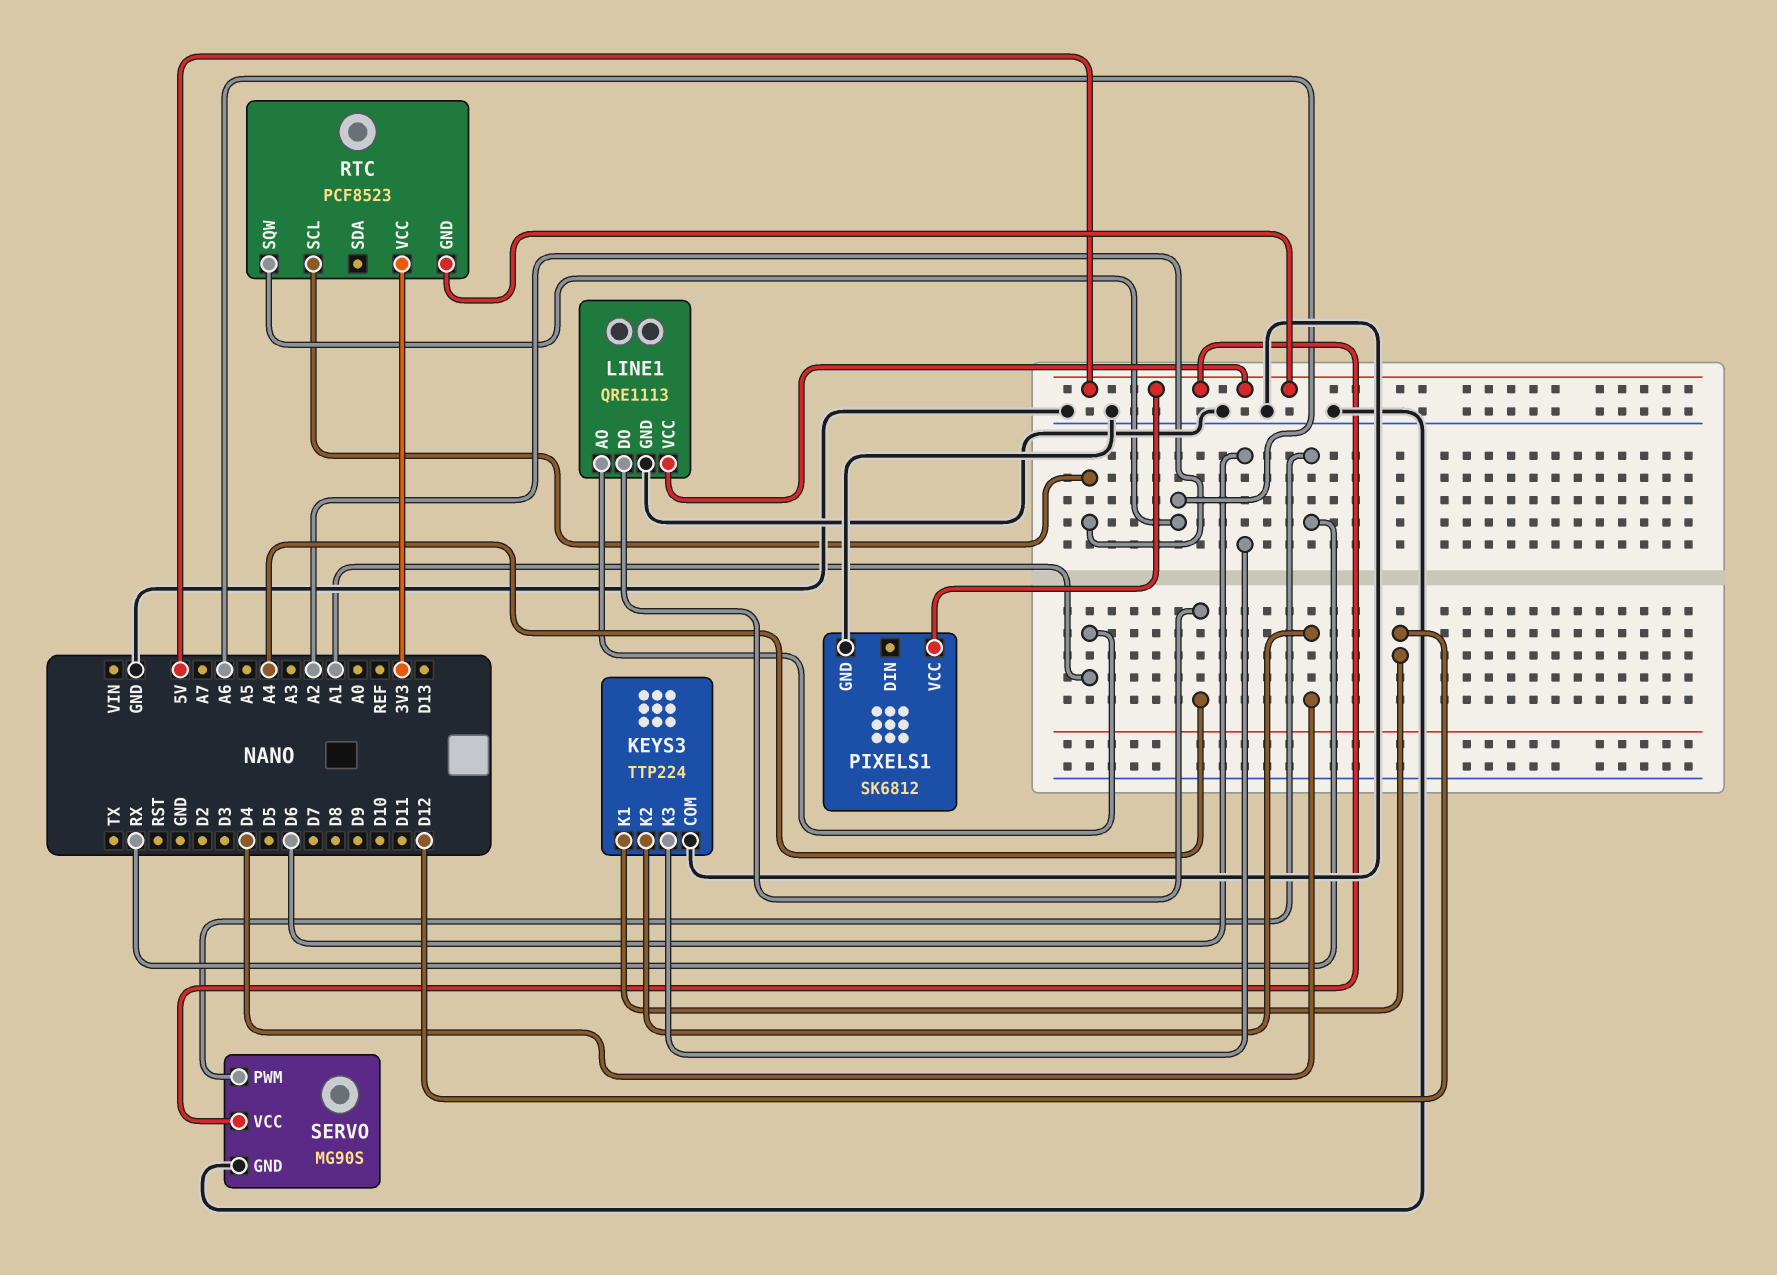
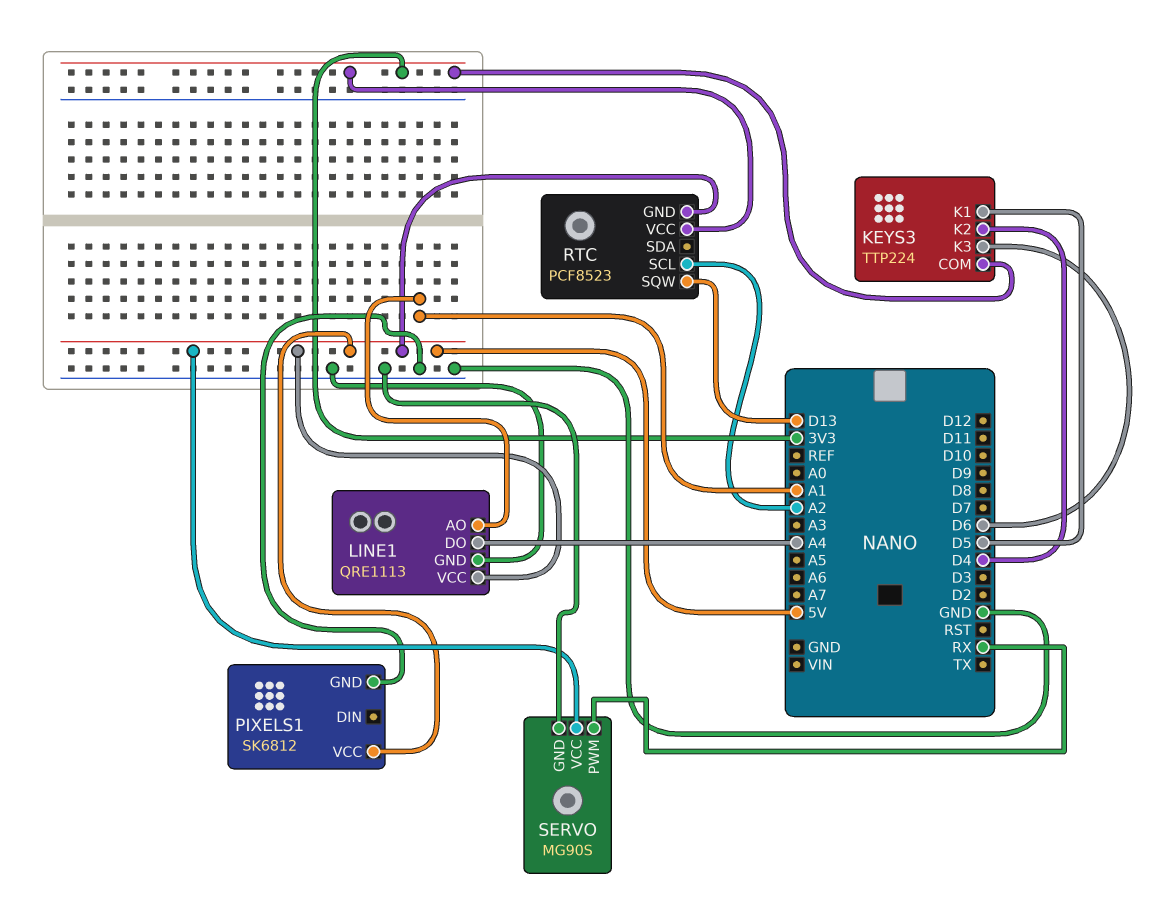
KEYS3 pin COM: GND -> 3V3
KEYS3 pin K1: D12 -> D5
RTC pin SQW: A6 -> D13

